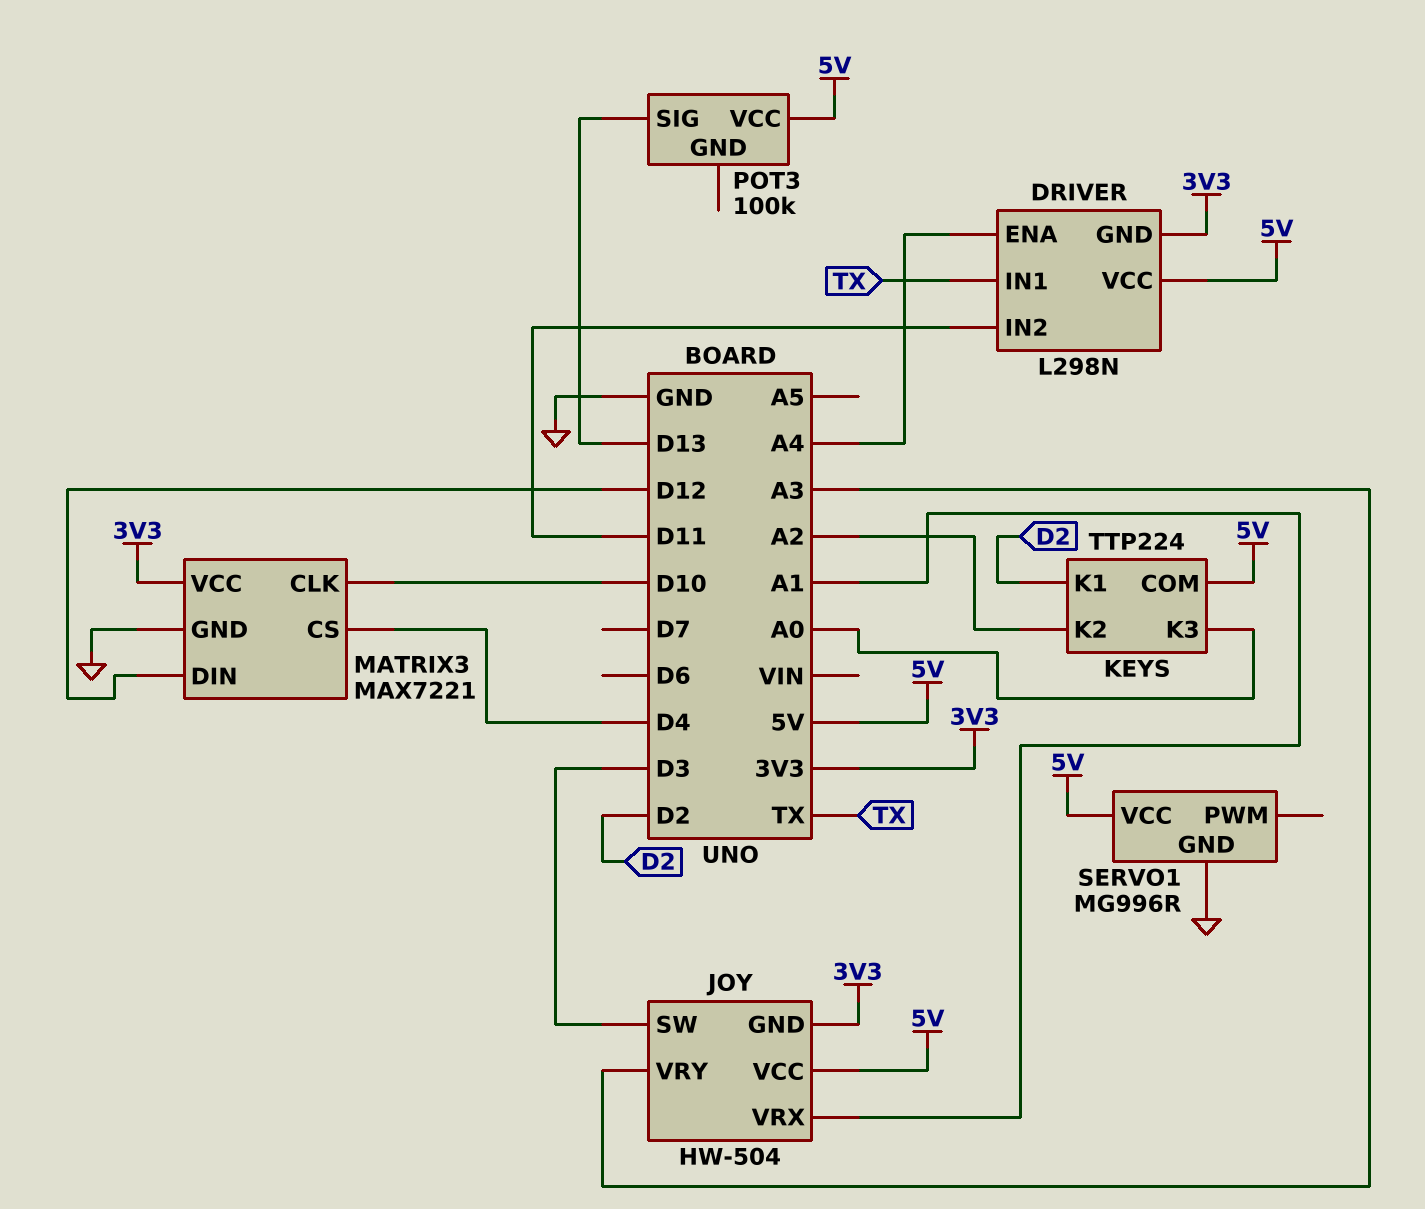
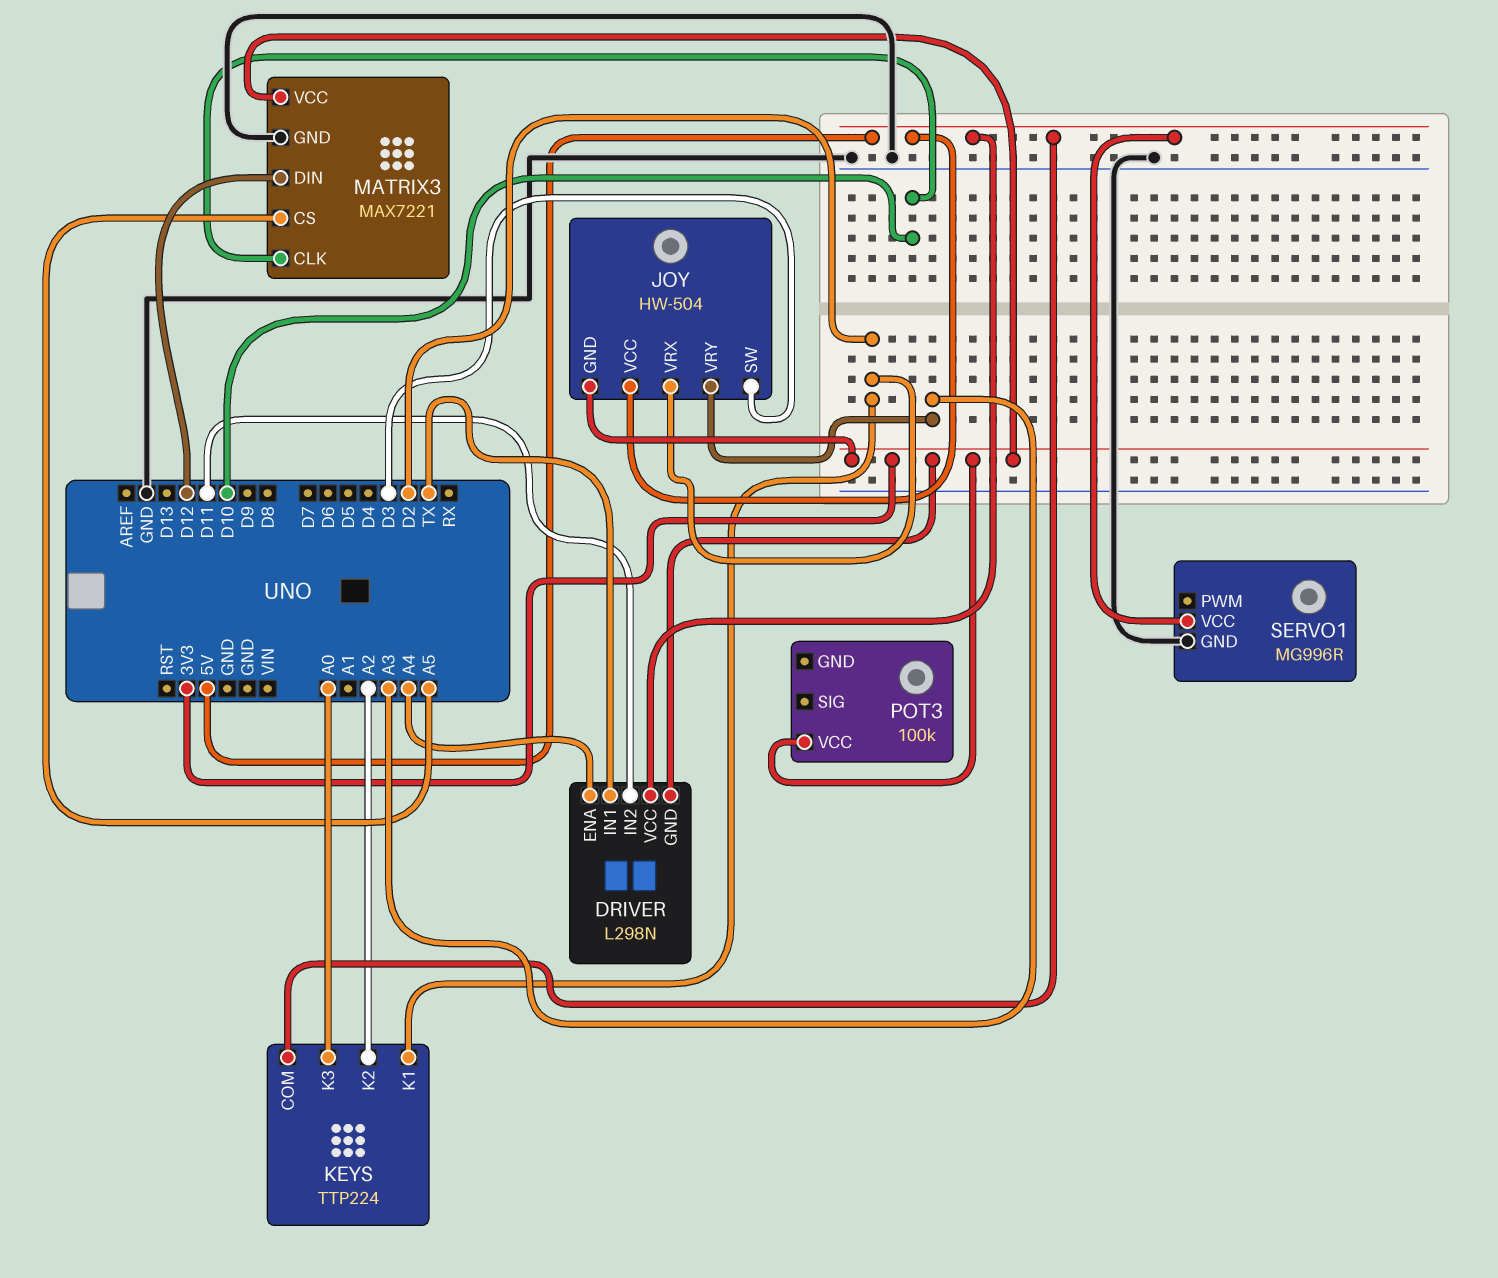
JOY pin VRX: A1 -> D2
MATRIX3 pin CS: D4 -> A5
POT3 pin SIG: D13 -> none
POT3 pin VCC: 5V -> 3V3

